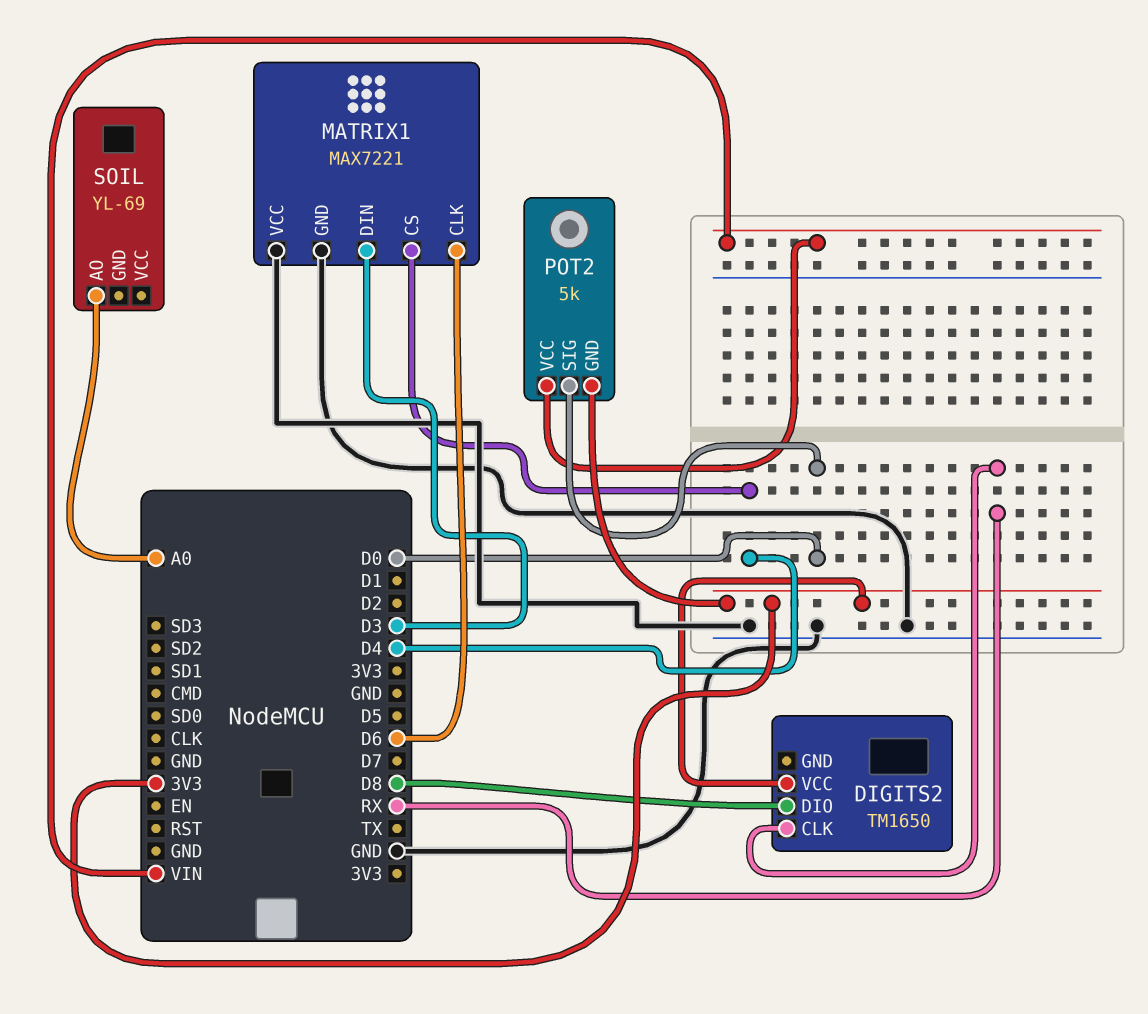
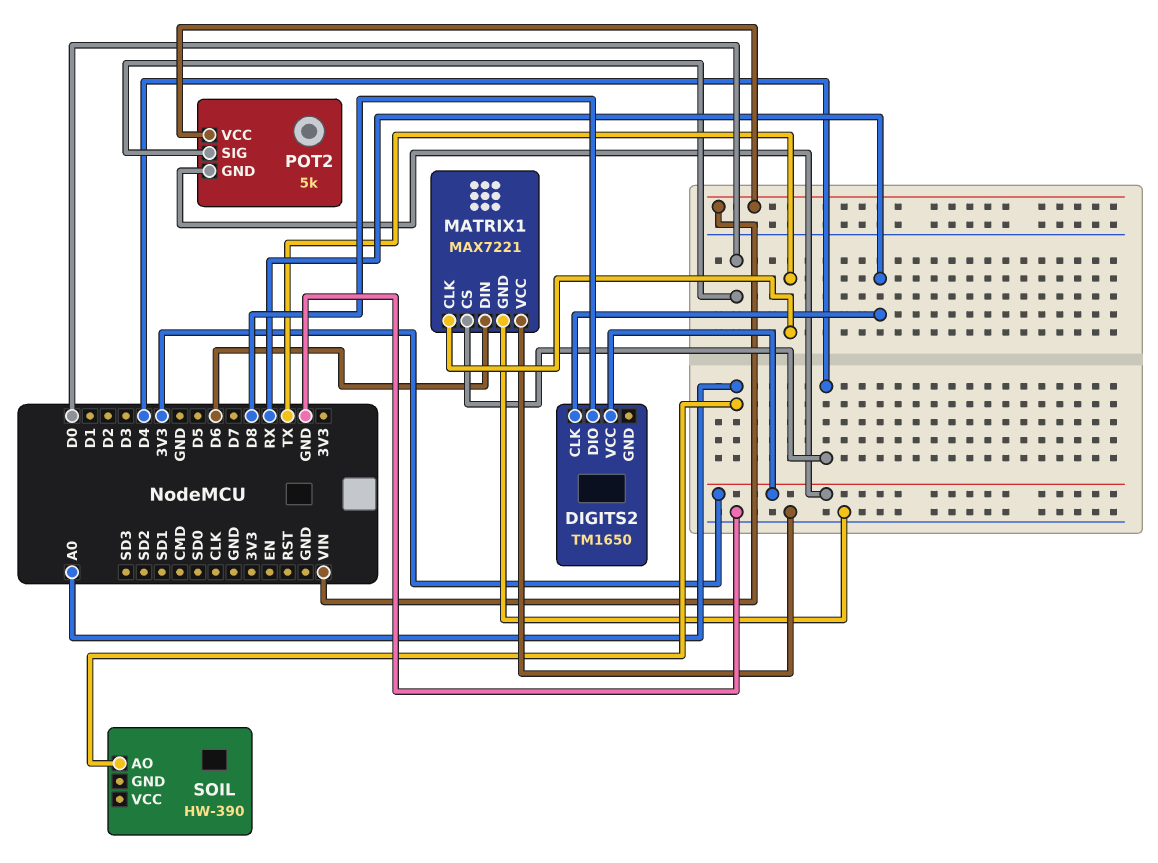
MATRIX1 pin CLK: D6 -> TX
MATRIX1 pin DIN: D3 -> D6
SOIL: YL-69 -> HW-390

